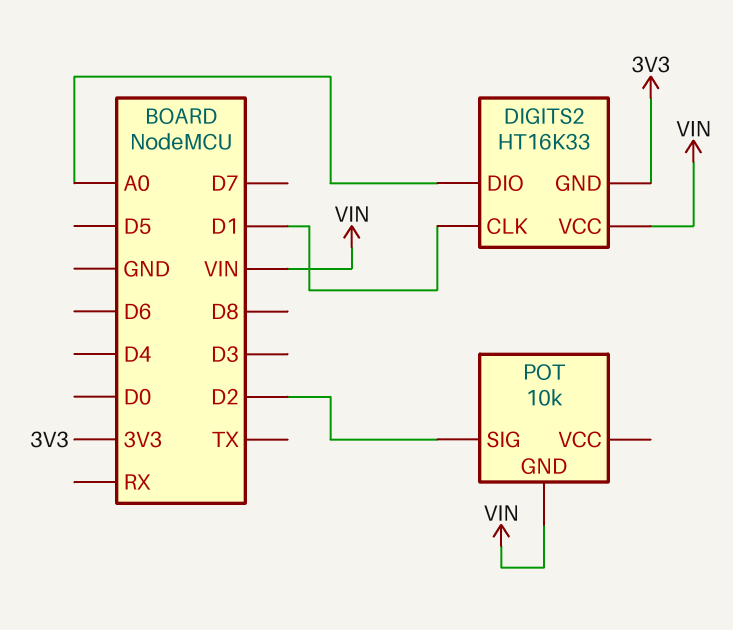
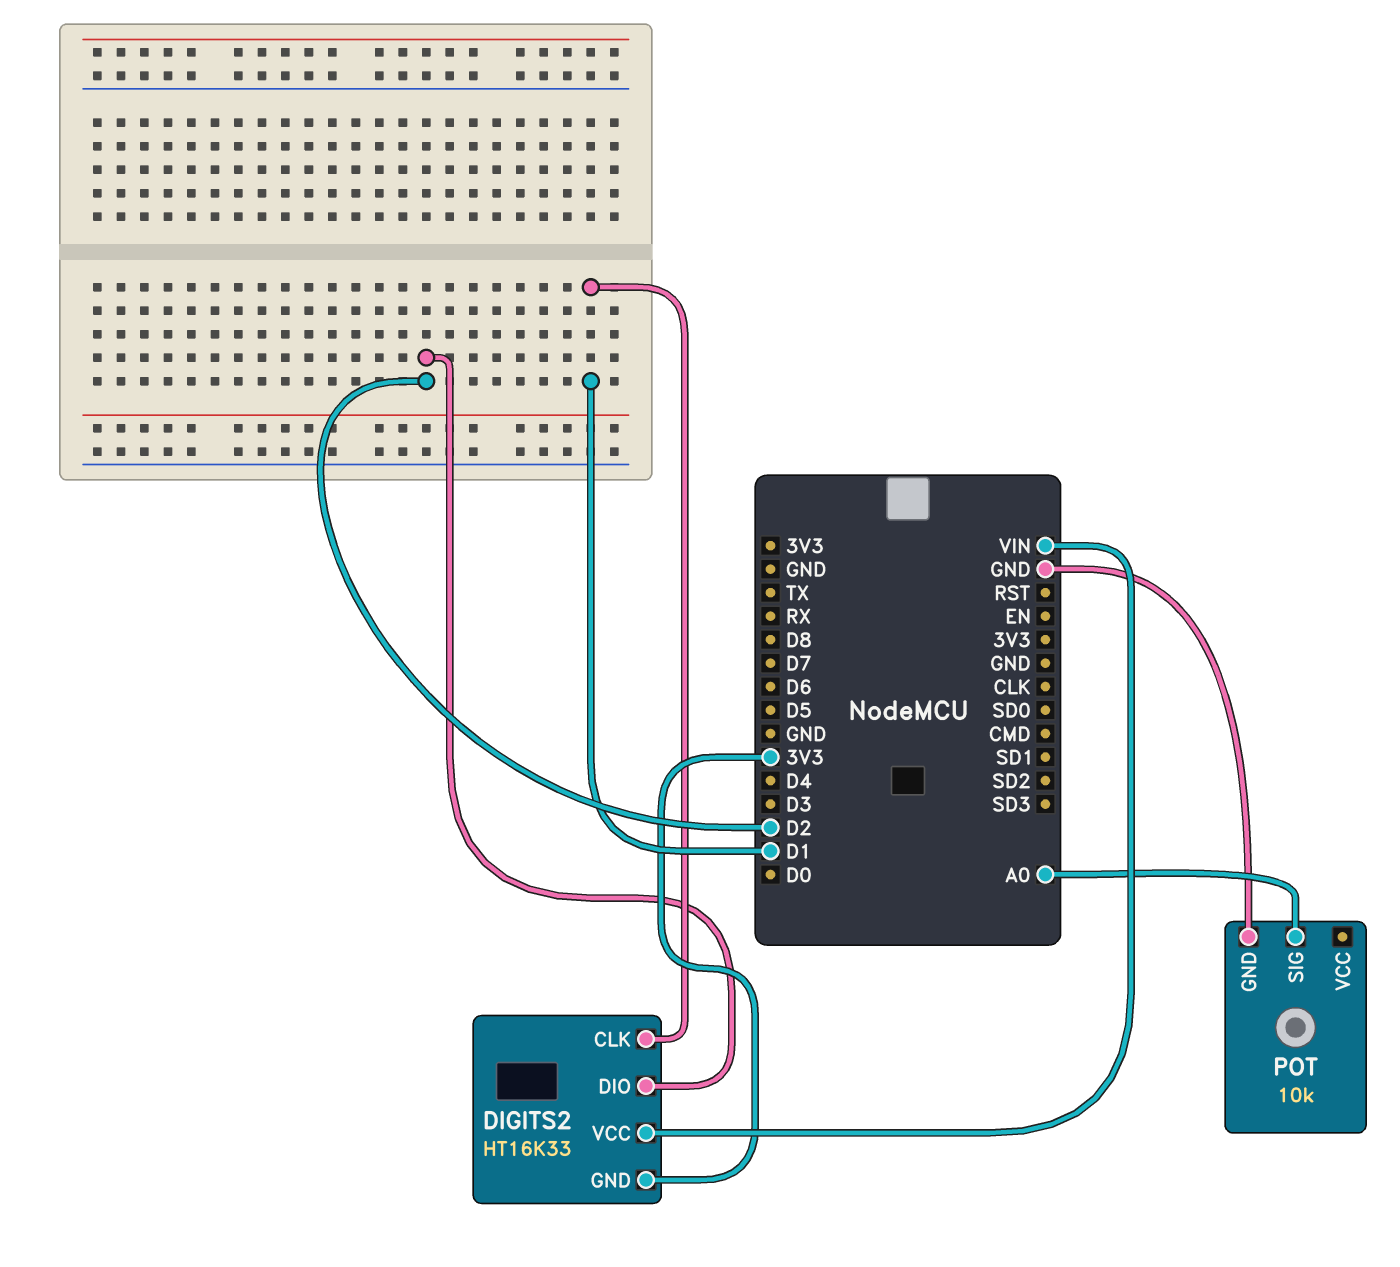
DIGITS2 pin DIO: A0 -> D2
POT pin GND: VIN -> GND
POT pin SIG: D2 -> A0

